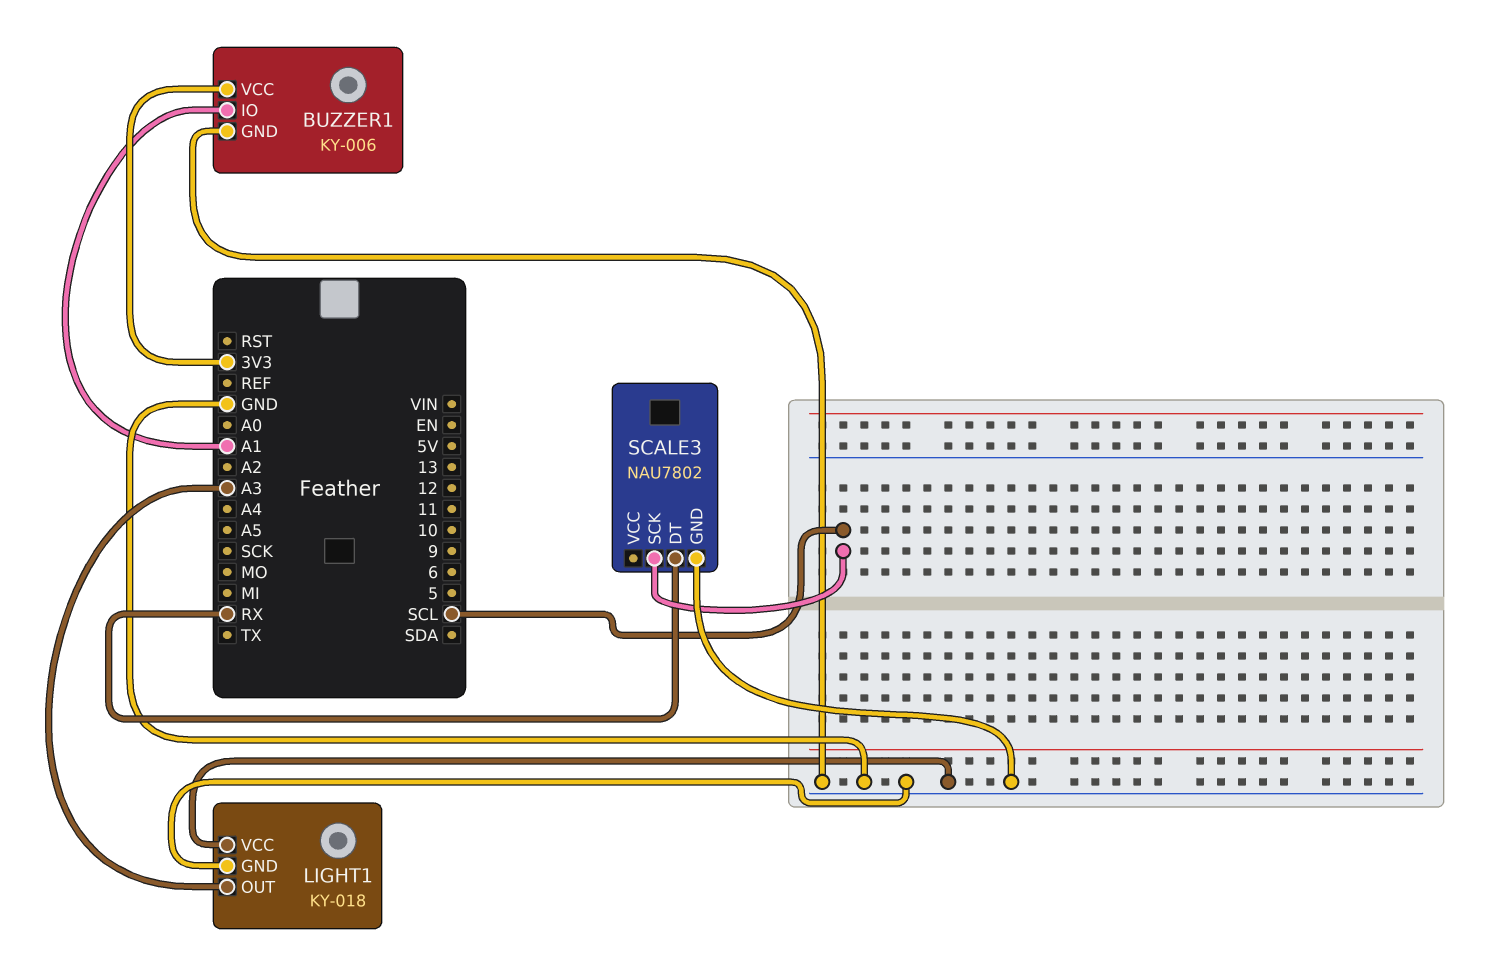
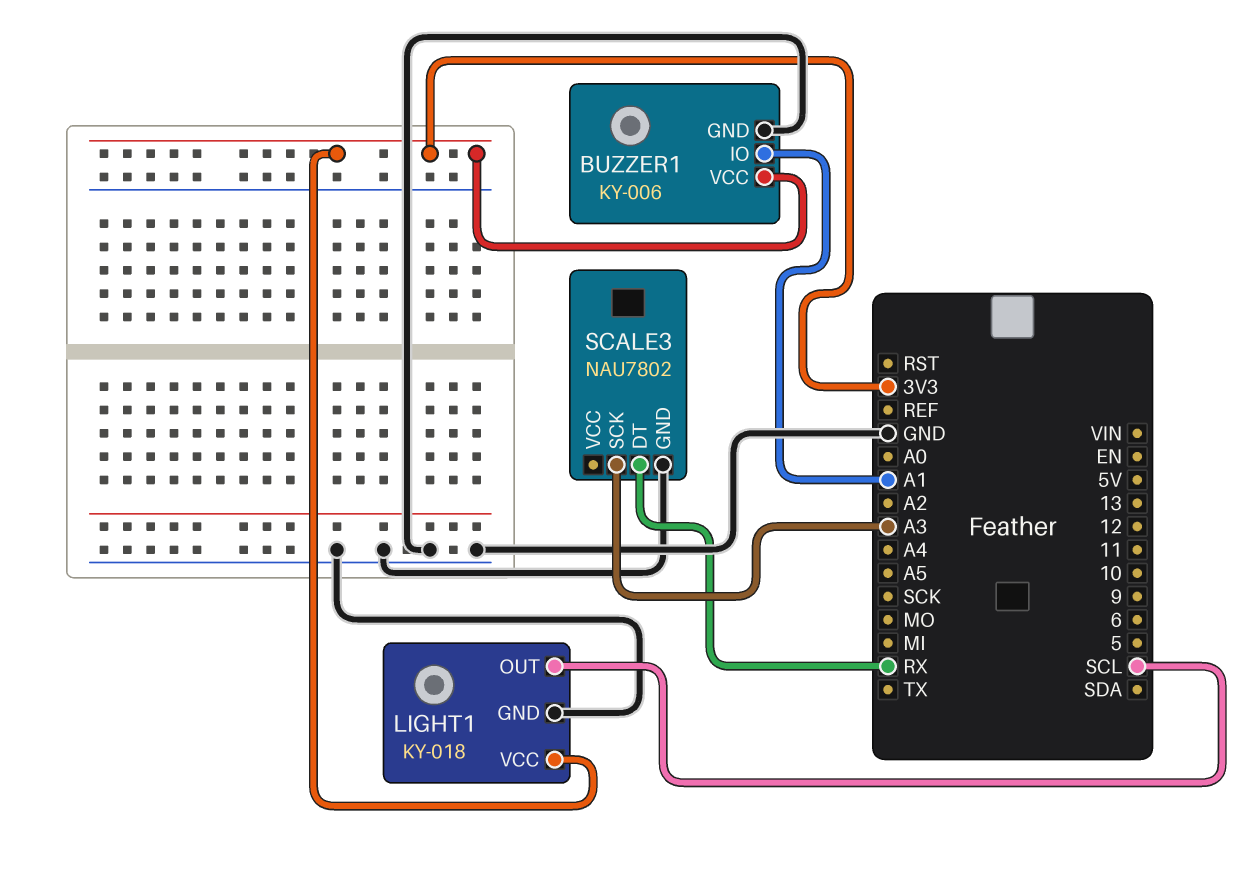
LIGHT1 pin OUT: A3 -> SCL
LIGHT1 pin VCC: GND -> 3V3
SCALE3 pin SCK: SCL -> A3

